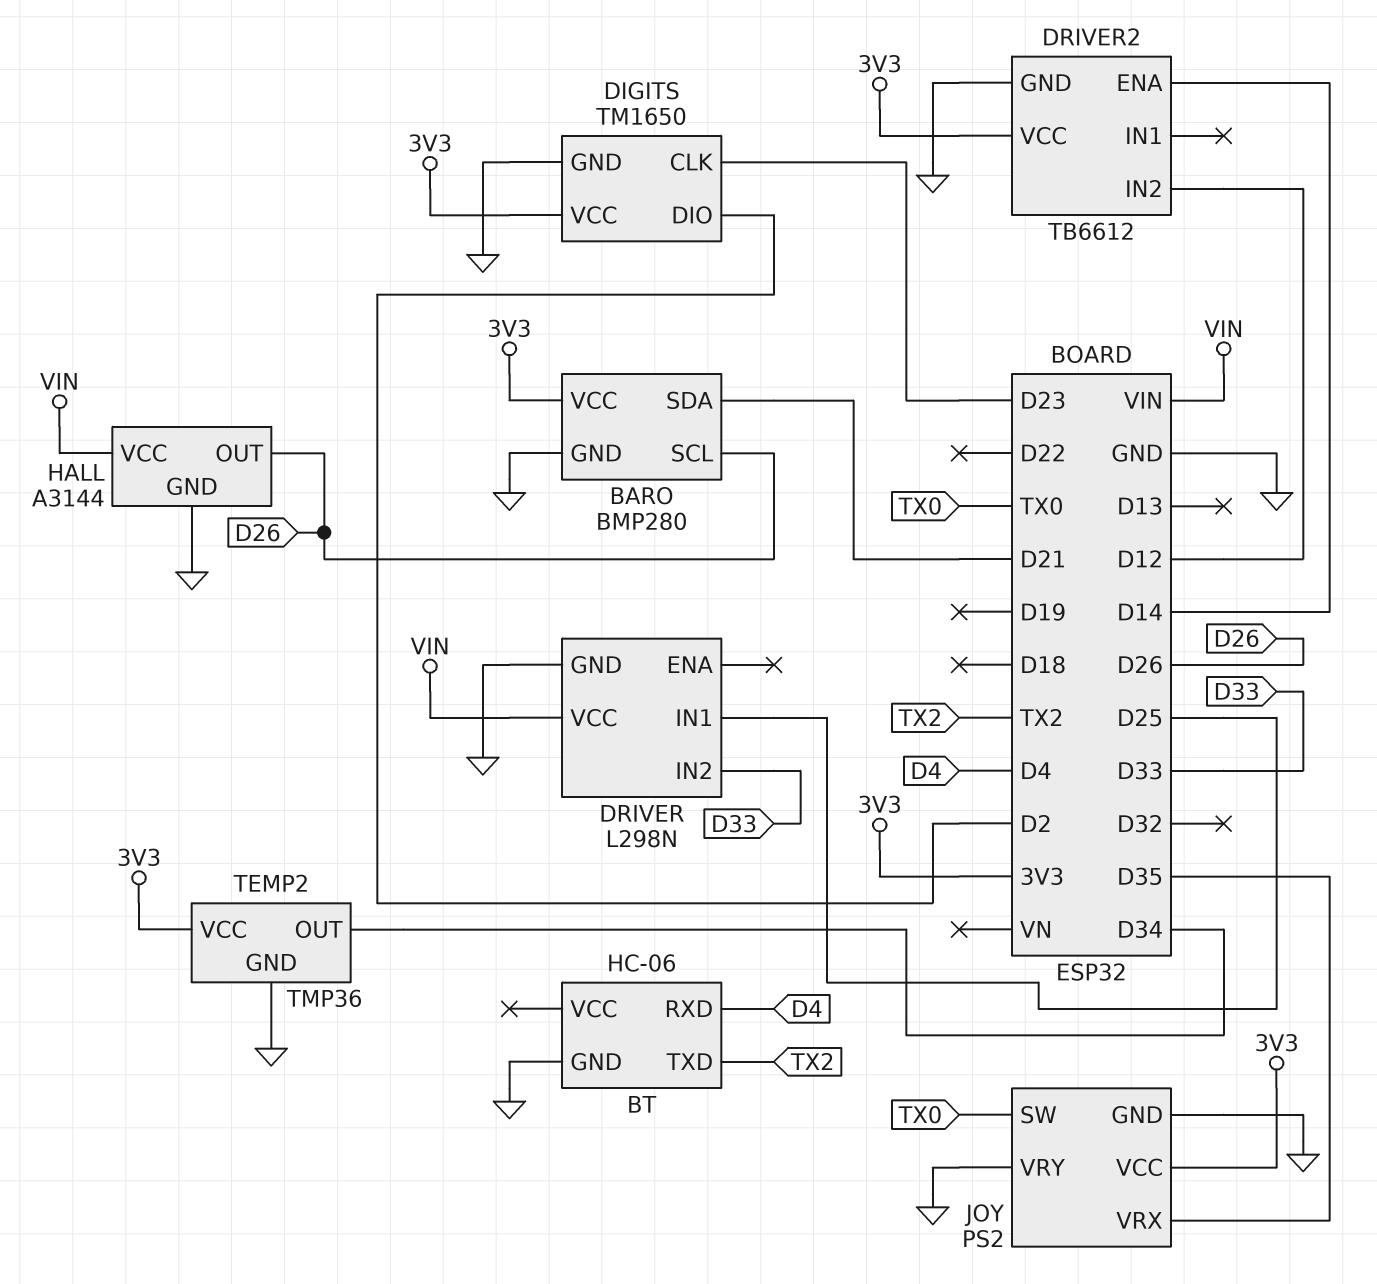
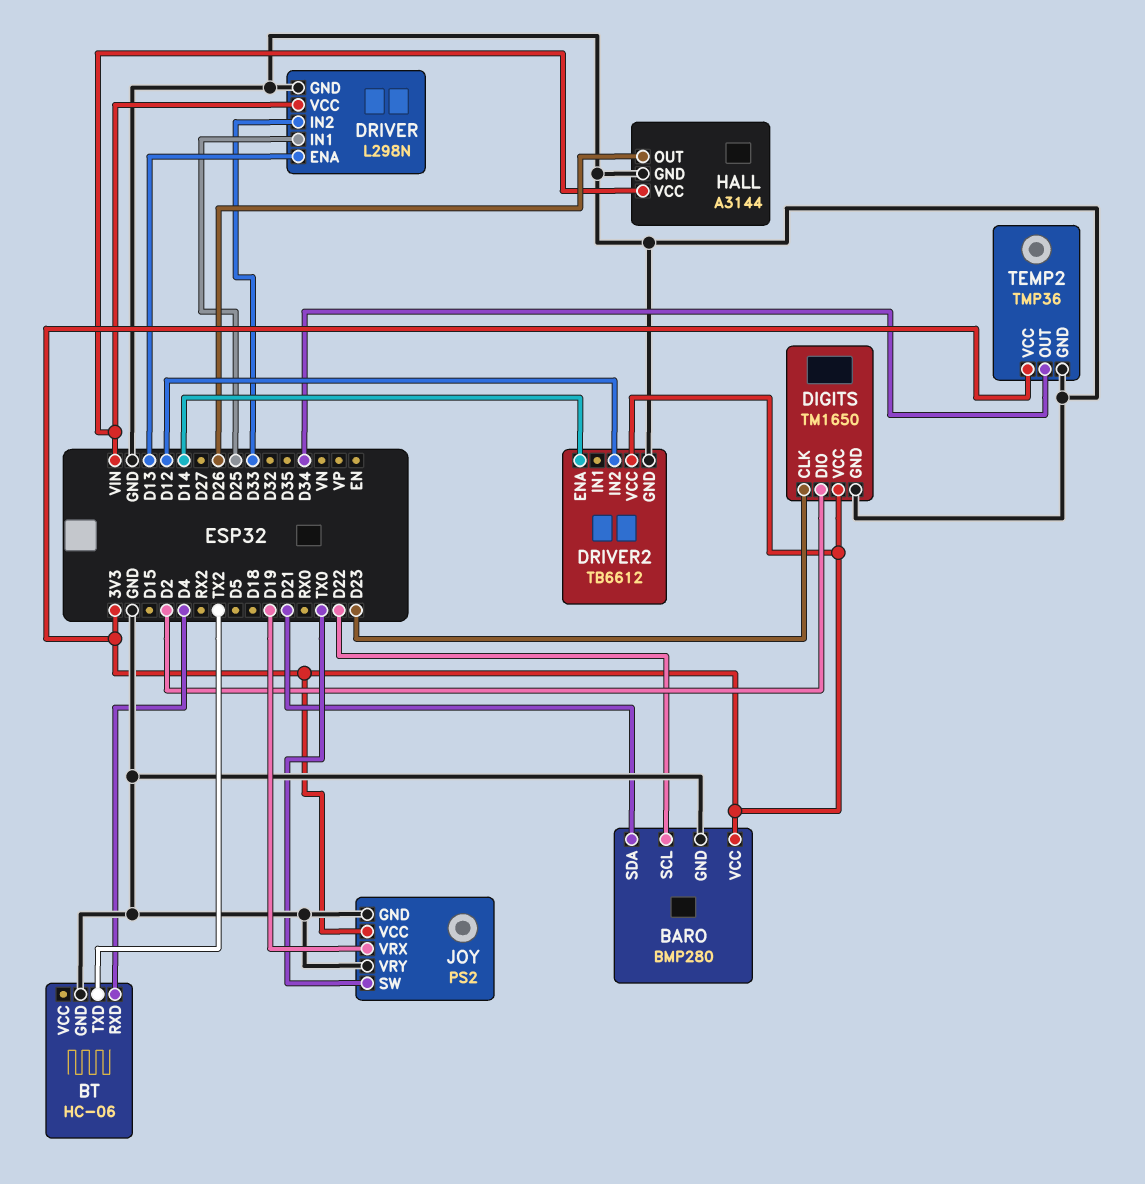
BARO pin SCL: D26 -> D22
DRIVER pin ENA: none -> D13
JOY pin VRX: D35 -> D19

